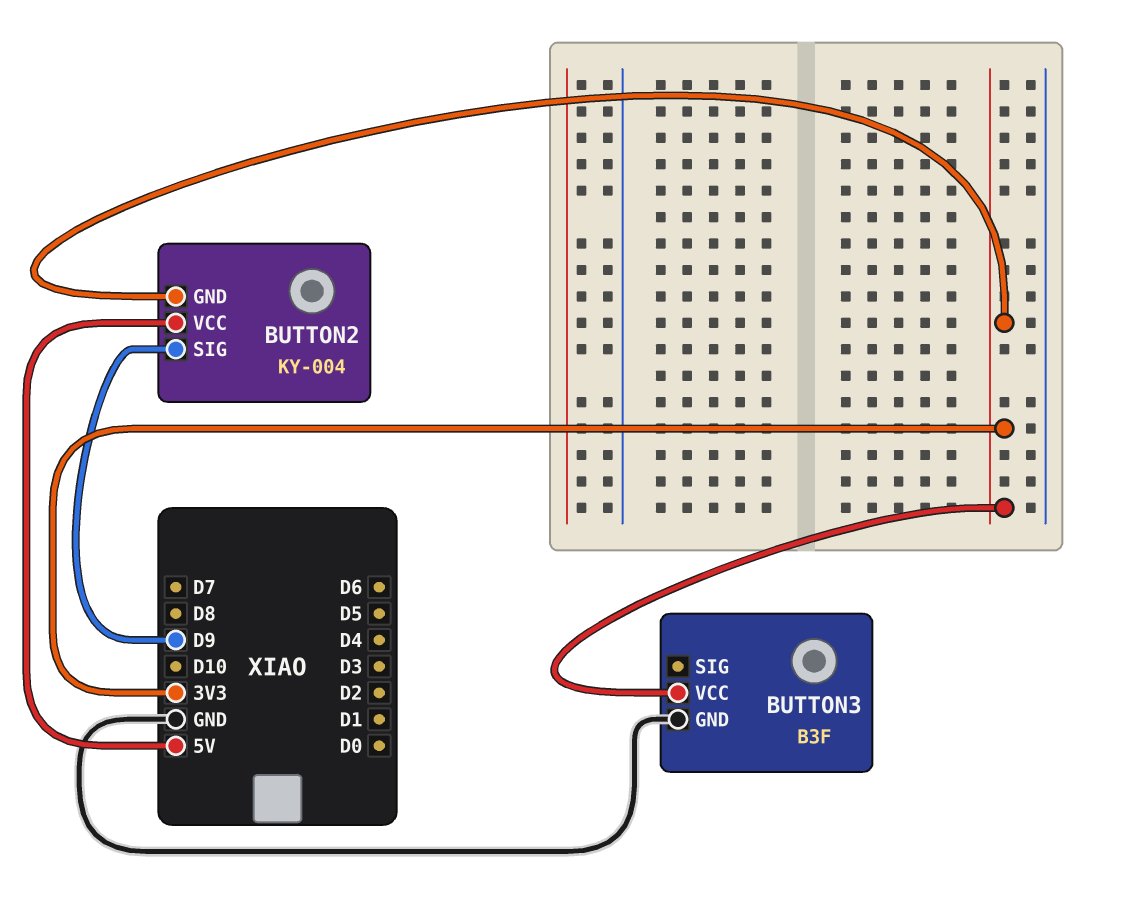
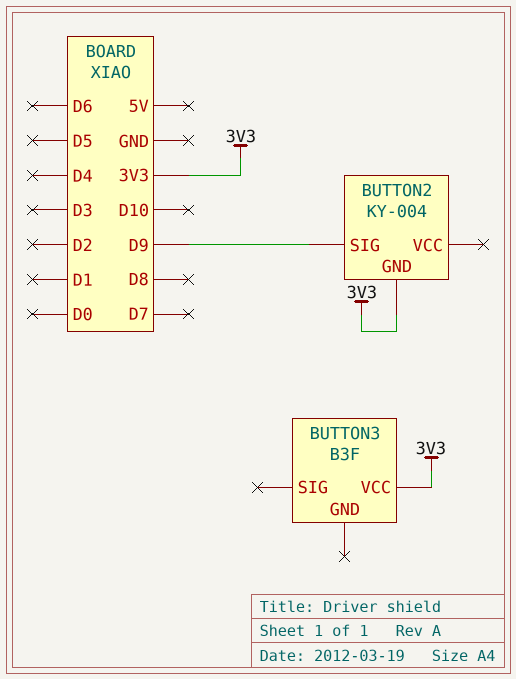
BUTTON2 pin VCC: 5V -> none
BUTTON3 pin GND: GND -> none

